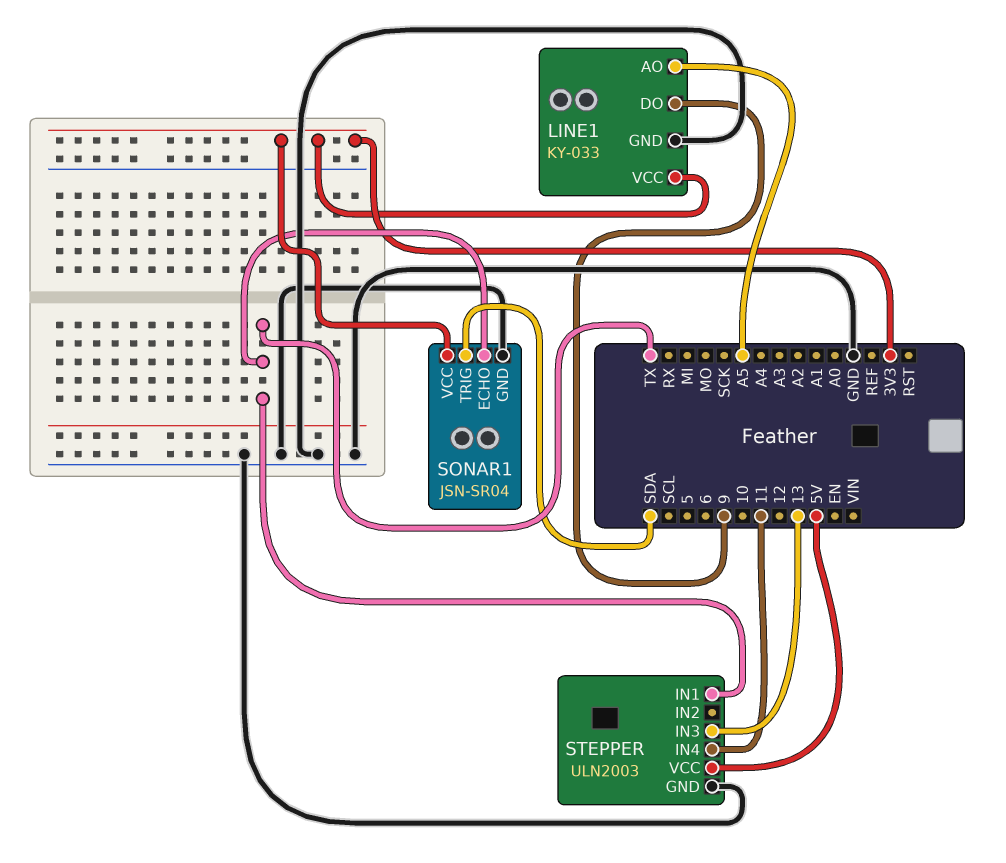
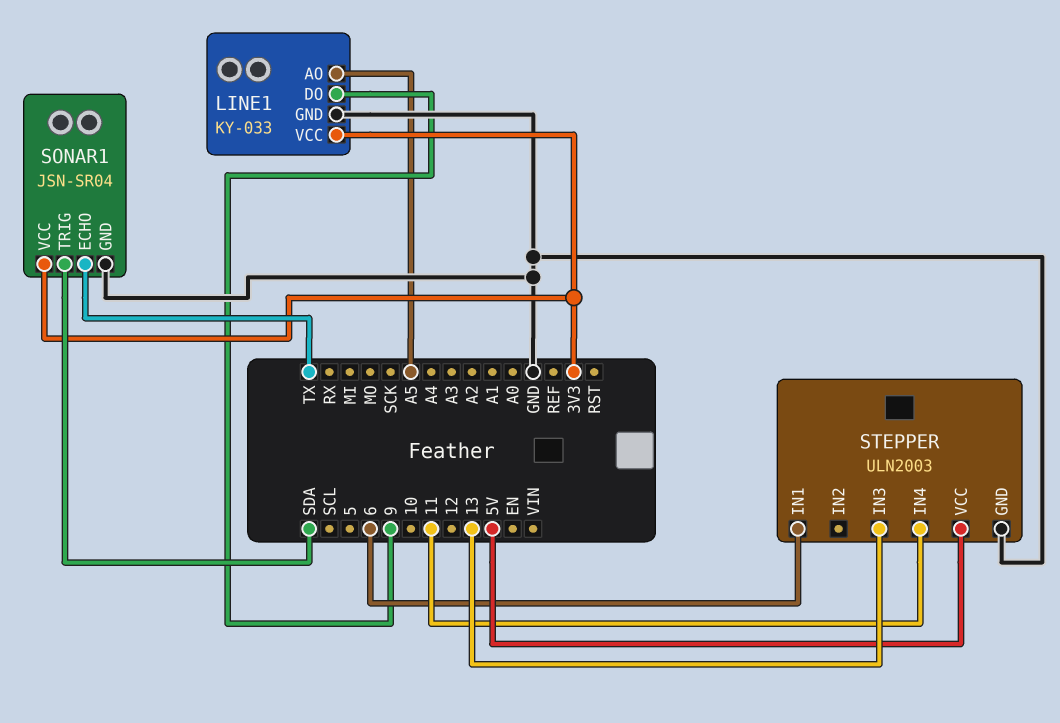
STEPPER pin IN1: TX -> 6

